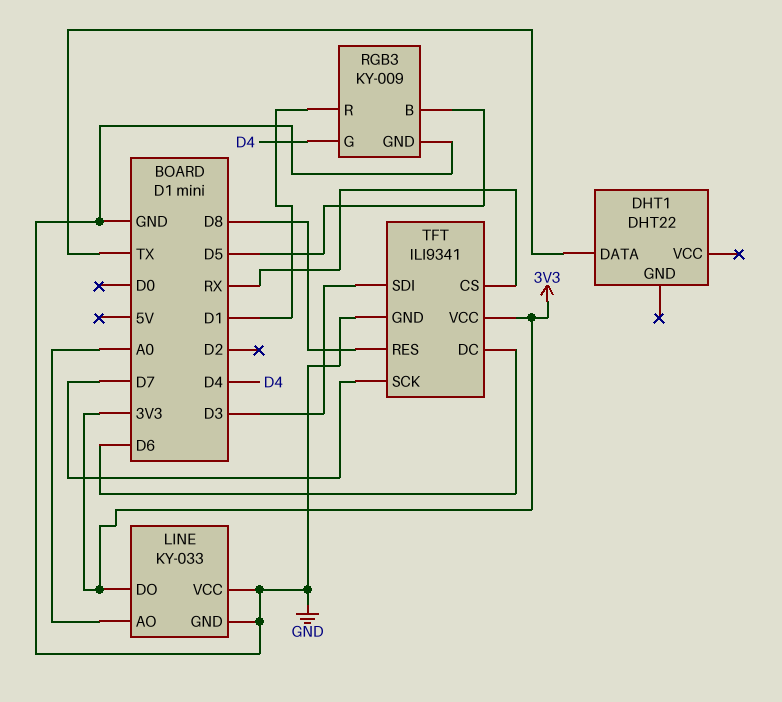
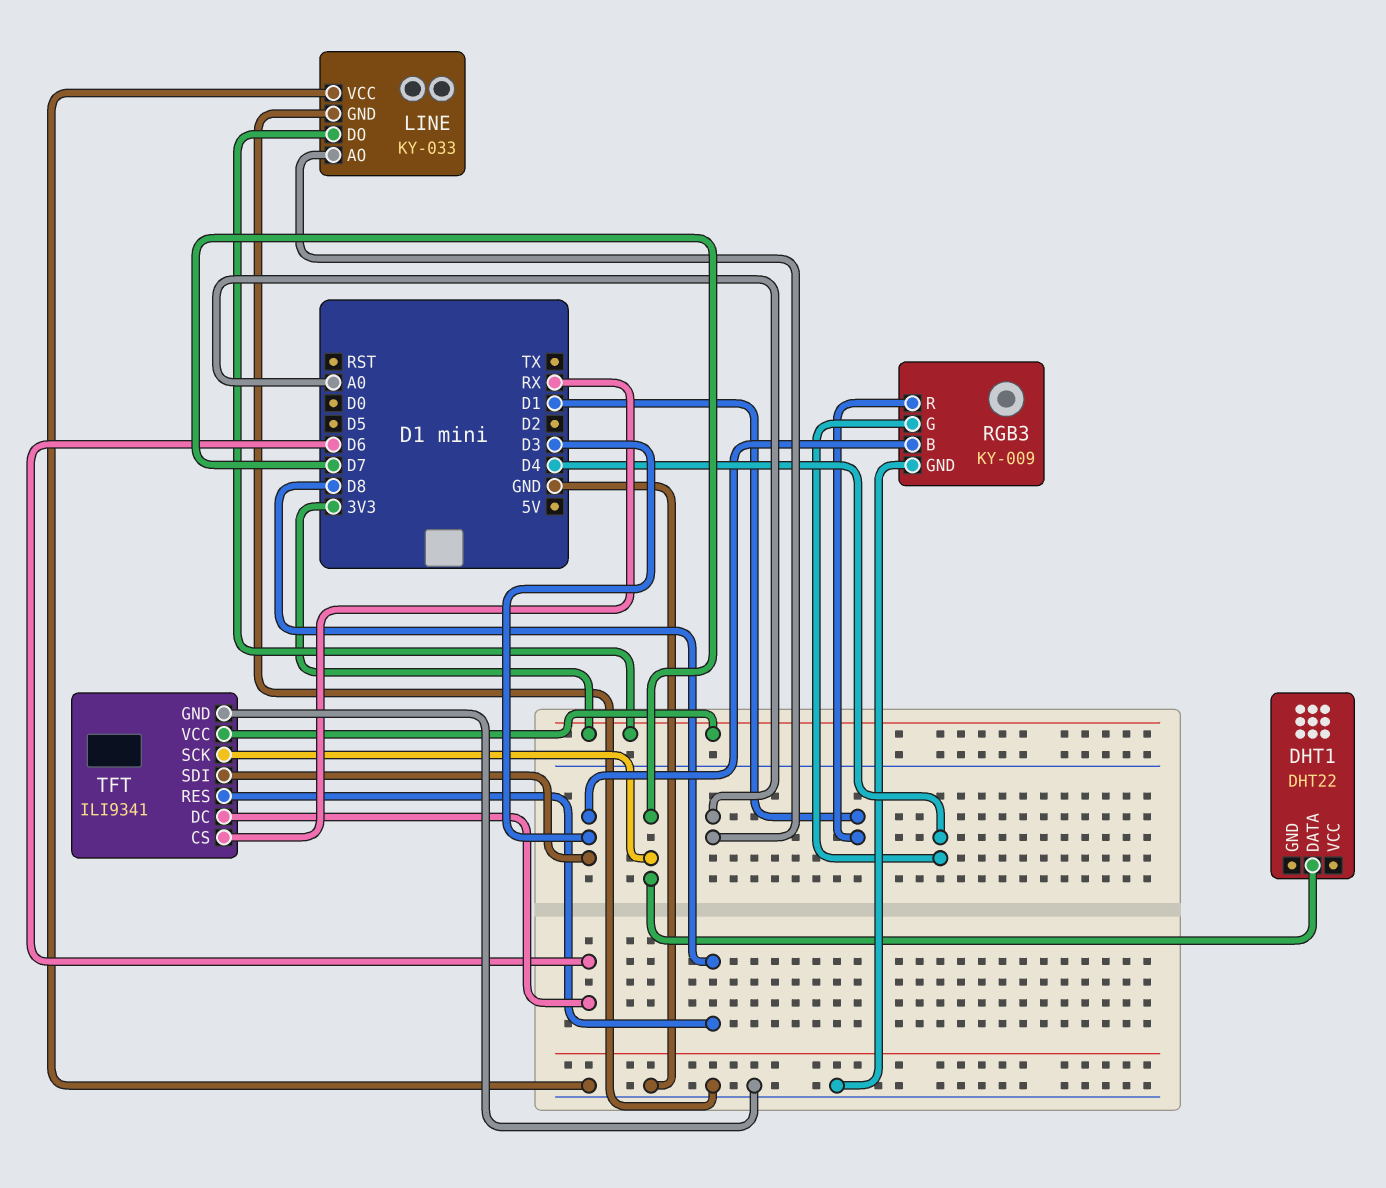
DHT1 pin DATA: TX -> D7
RGB3 pin B: D5 -> D3

